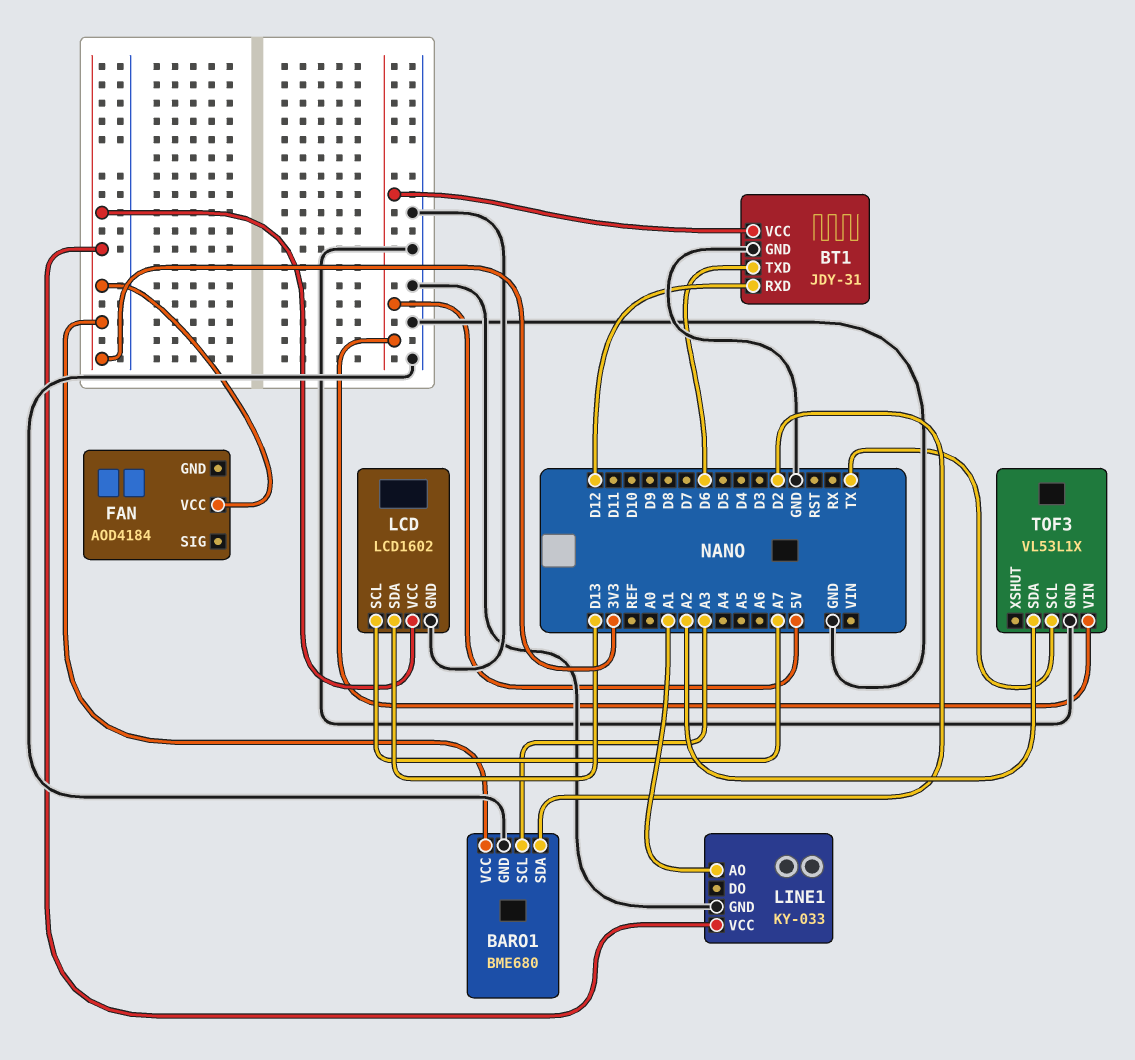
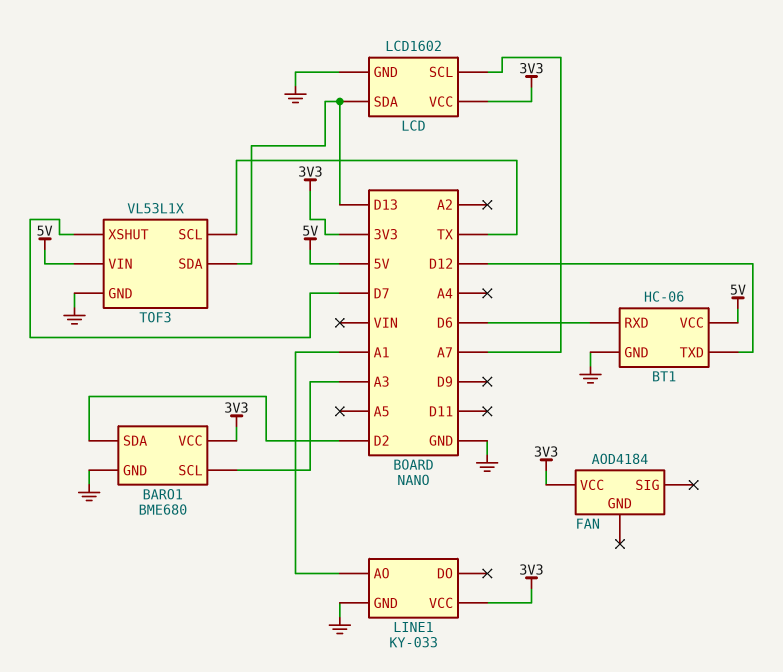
BT1: JDY-31 -> HC-06
BT1 pin RXD: D12 -> D6
BT1 pin TXD: D6 -> D12
TOF3 pin SDA: A2 -> D13
TOF3 pin XSHUT: none -> D7

